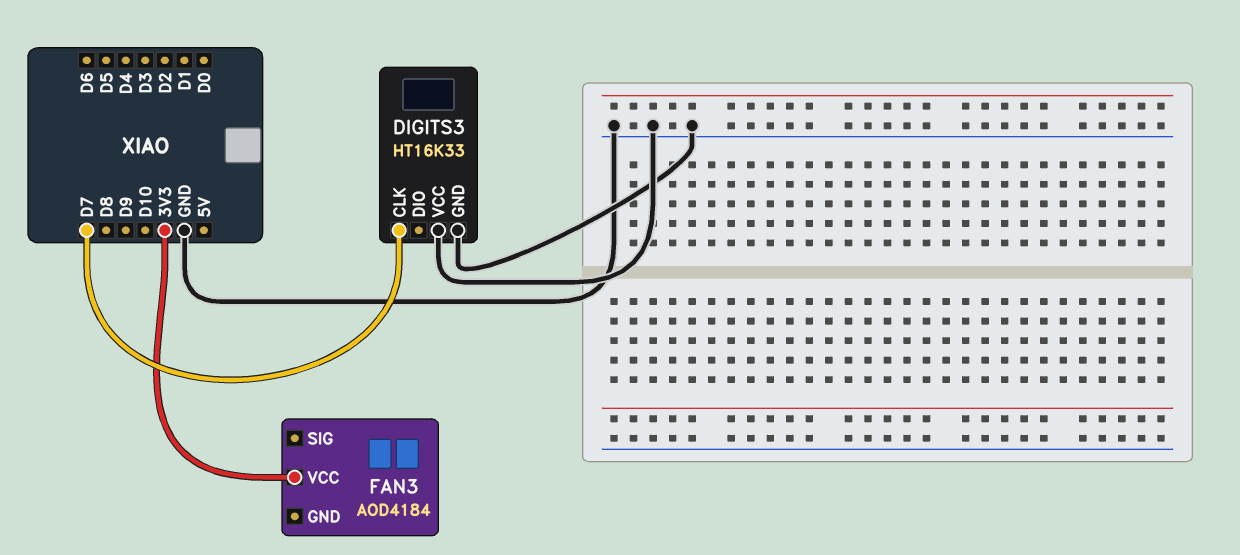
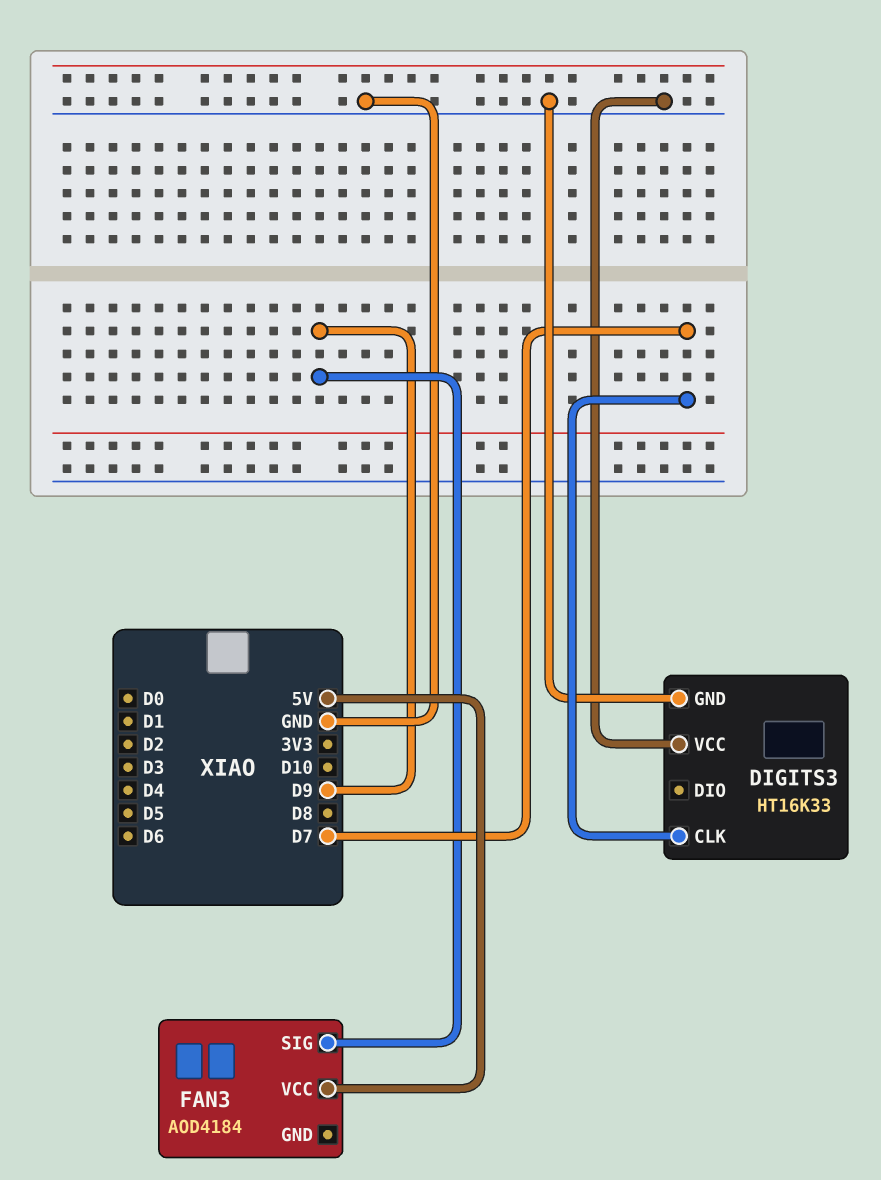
FAN3 pin SIG: none -> D9
FAN3 pin VCC: 3V3 -> 5V

